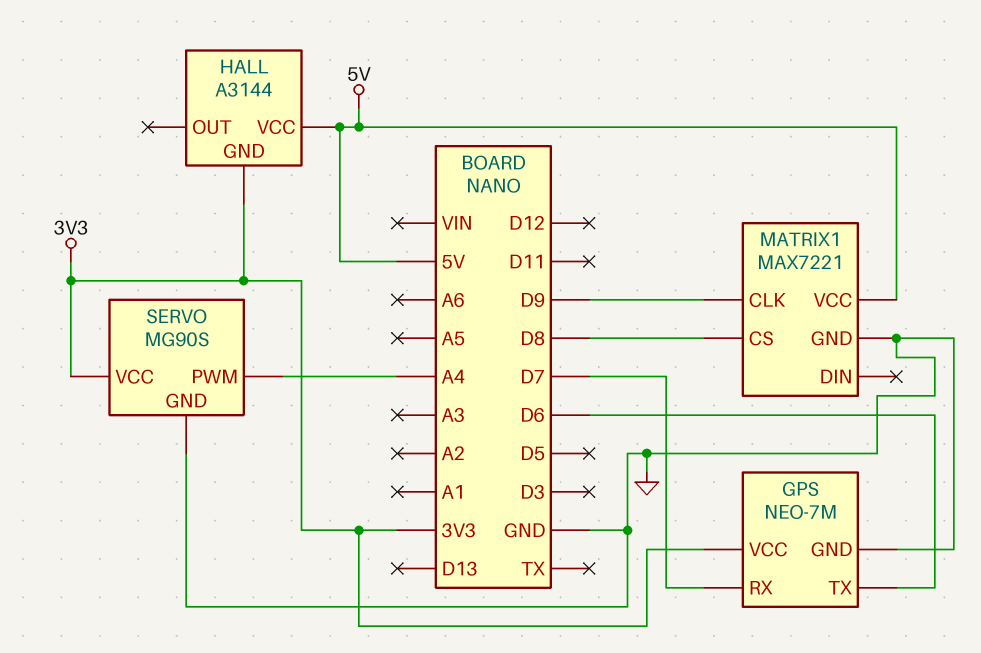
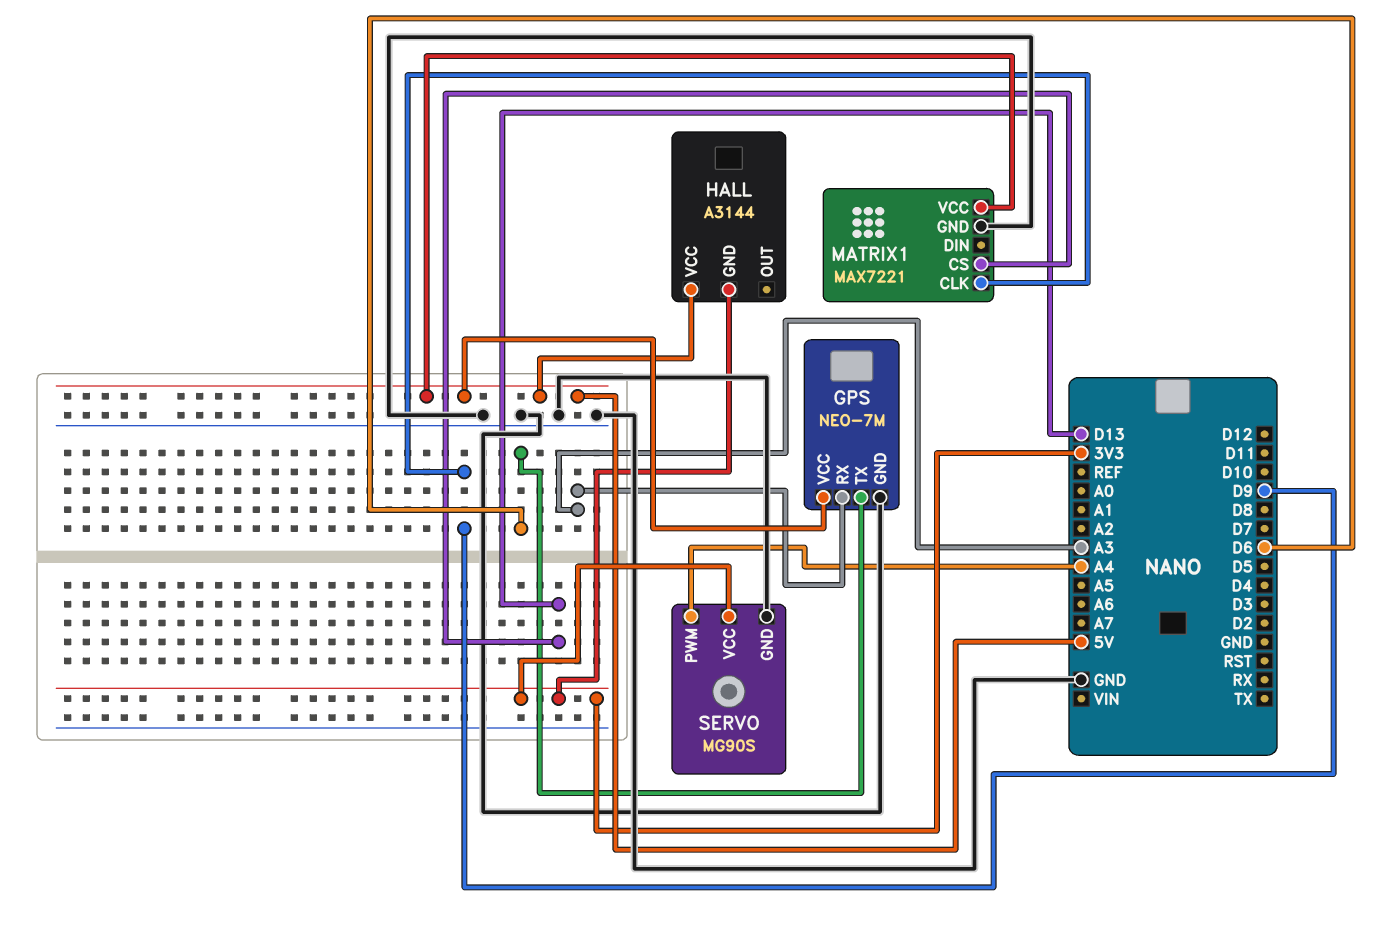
GPS pin RX: D7 -> A3
GPS pin VCC: 3V3 -> 5V
MATRIX1 pin CS: D8 -> D13

